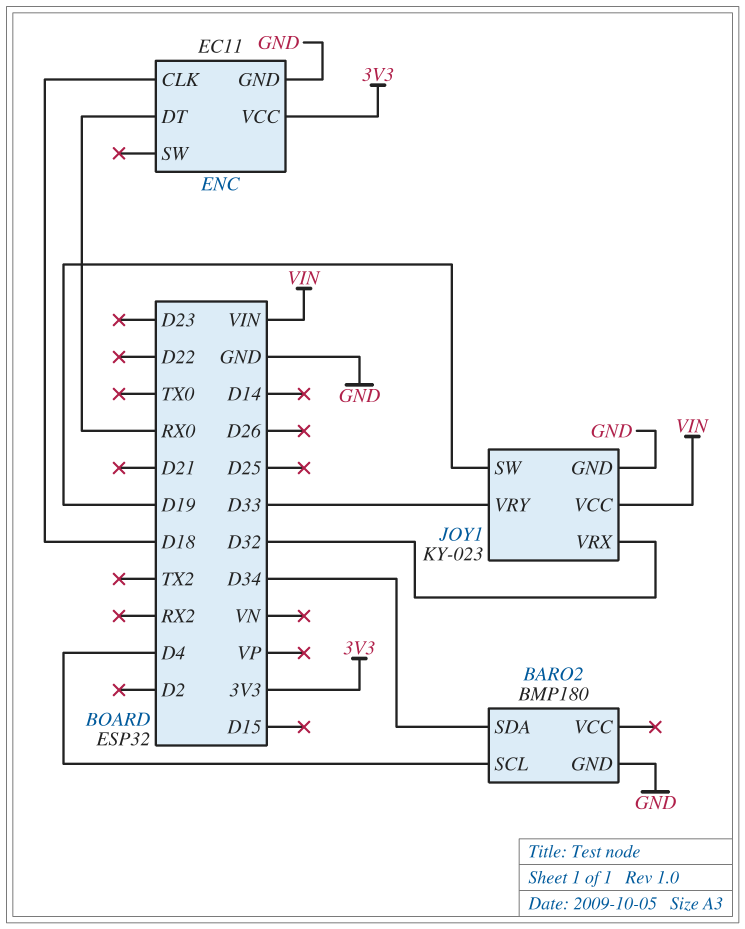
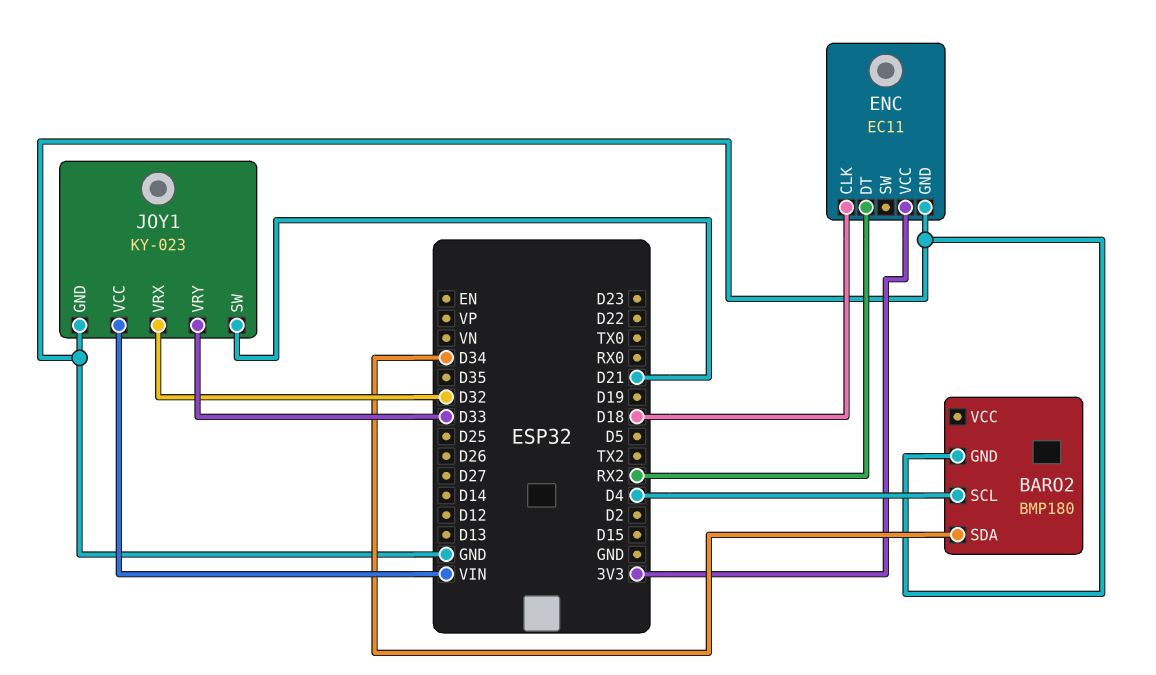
ENC pin DT: RX0 -> RX2
JOY1 pin SW: D19 -> D21

